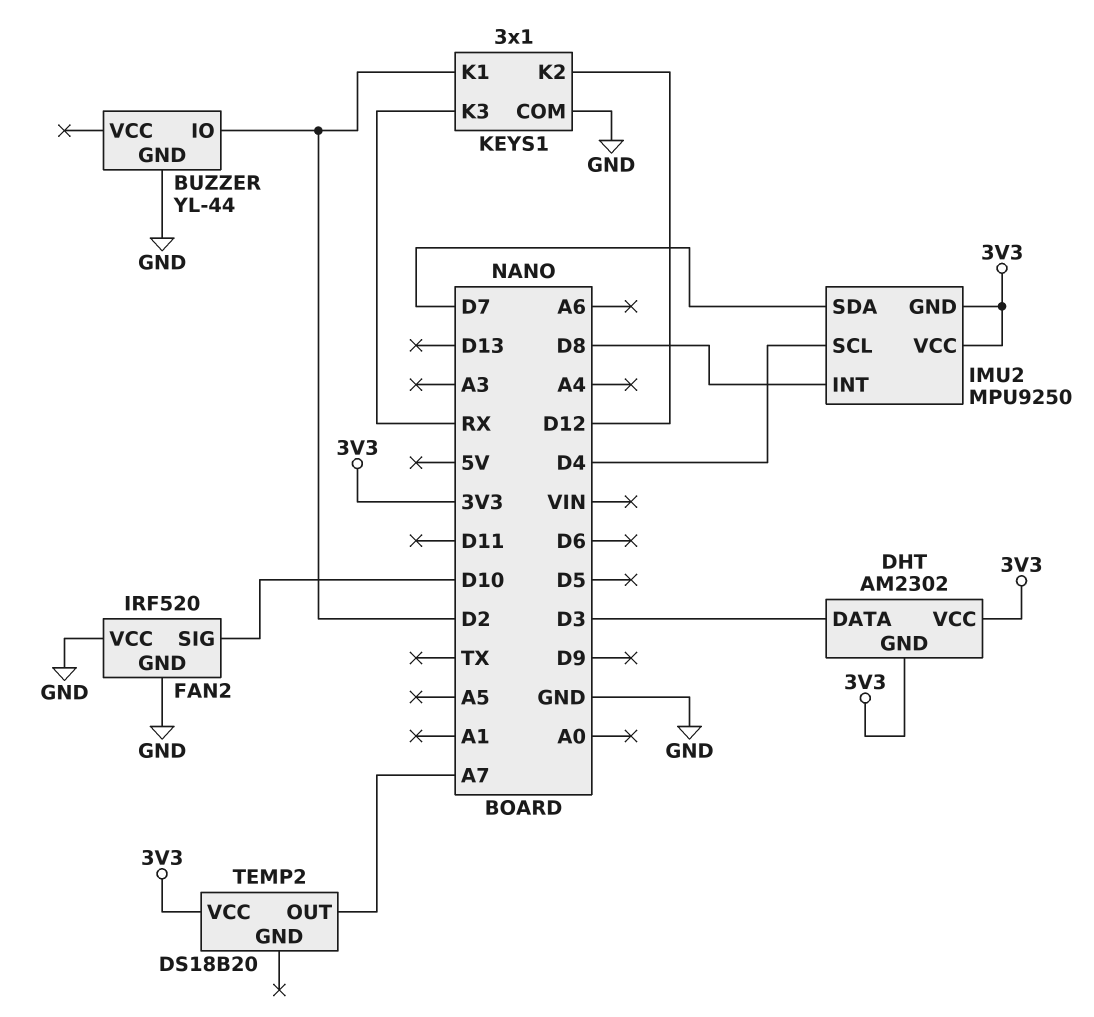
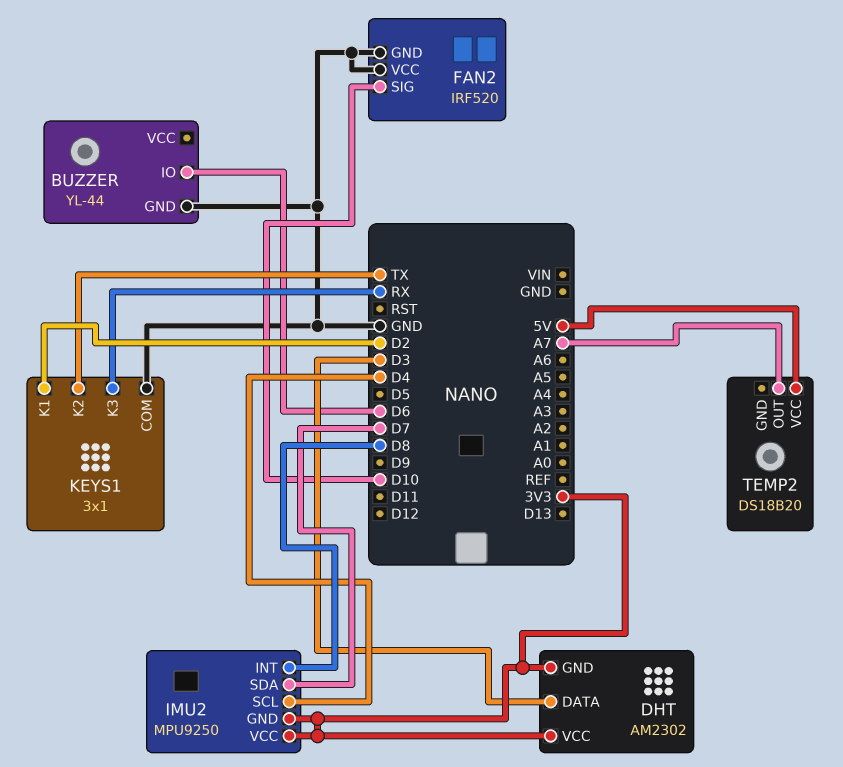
BUZZER pin IO: D2 -> D6
KEYS1 pin K2: D12 -> TX
TEMP2 pin VCC: 3V3 -> 5V

